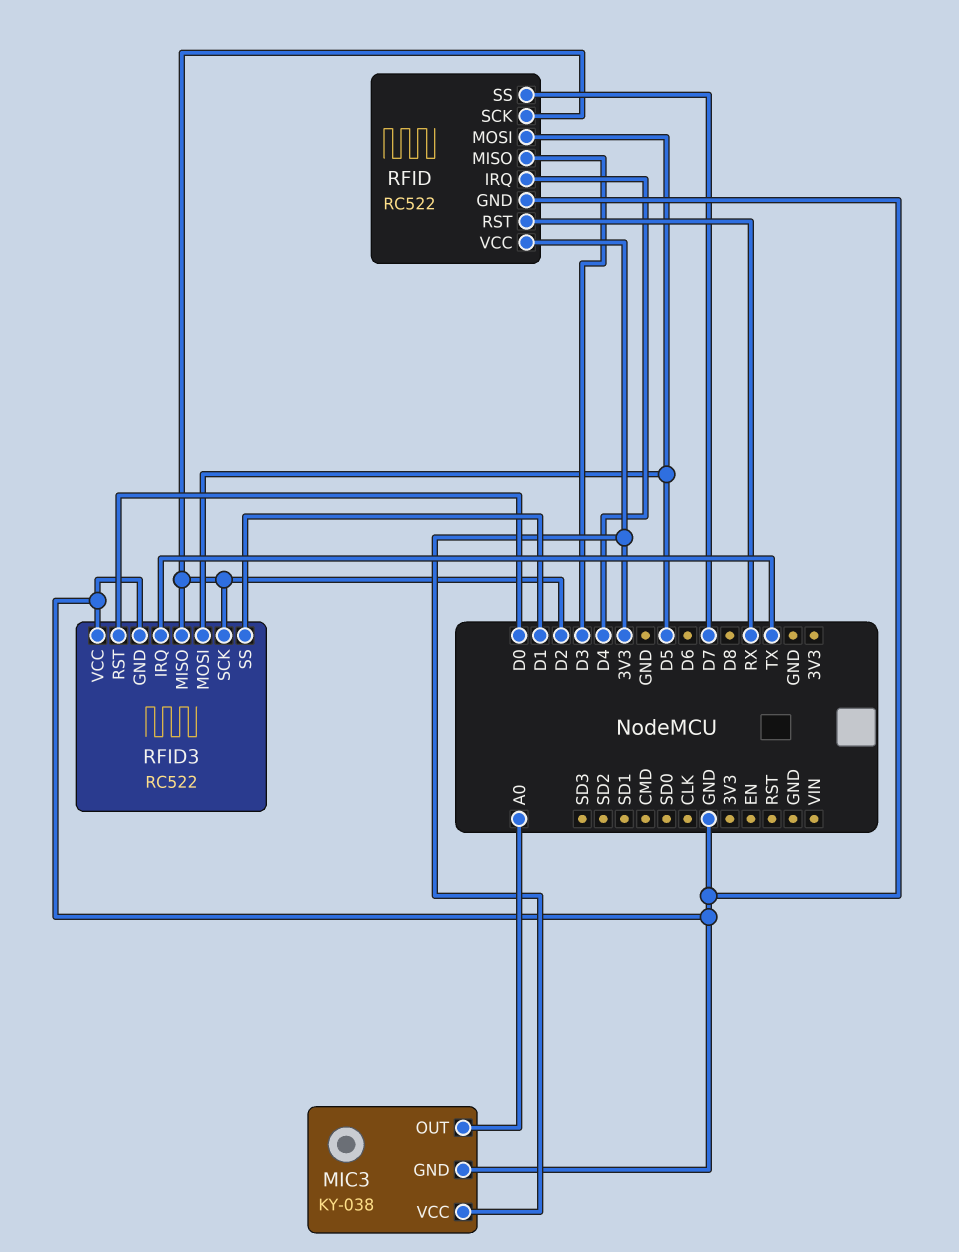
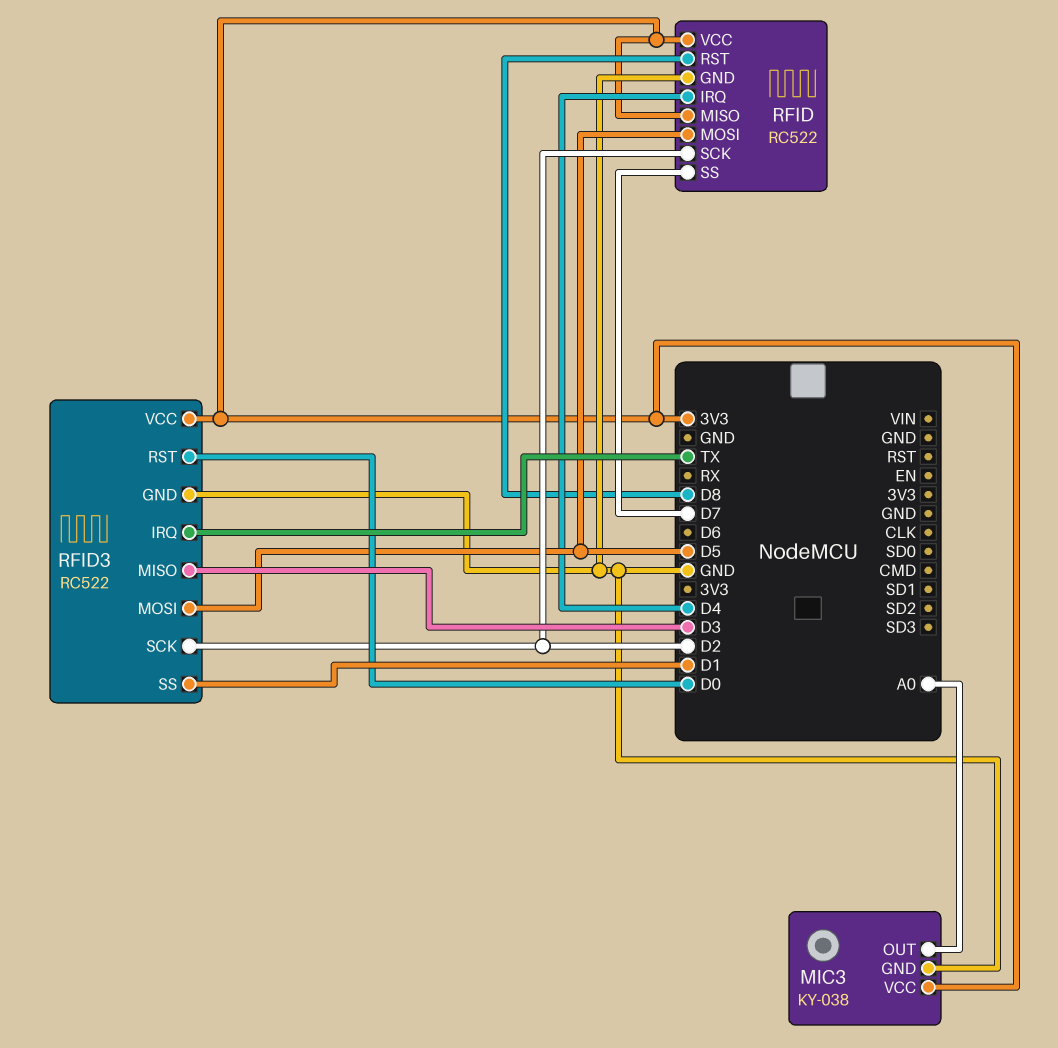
RFID pin MISO: D3 -> 3V3
RFID pin RST: RX -> D8
RFID3 pin MISO: D2 -> D3
RFID3 pin VCC: GND -> 3V3

